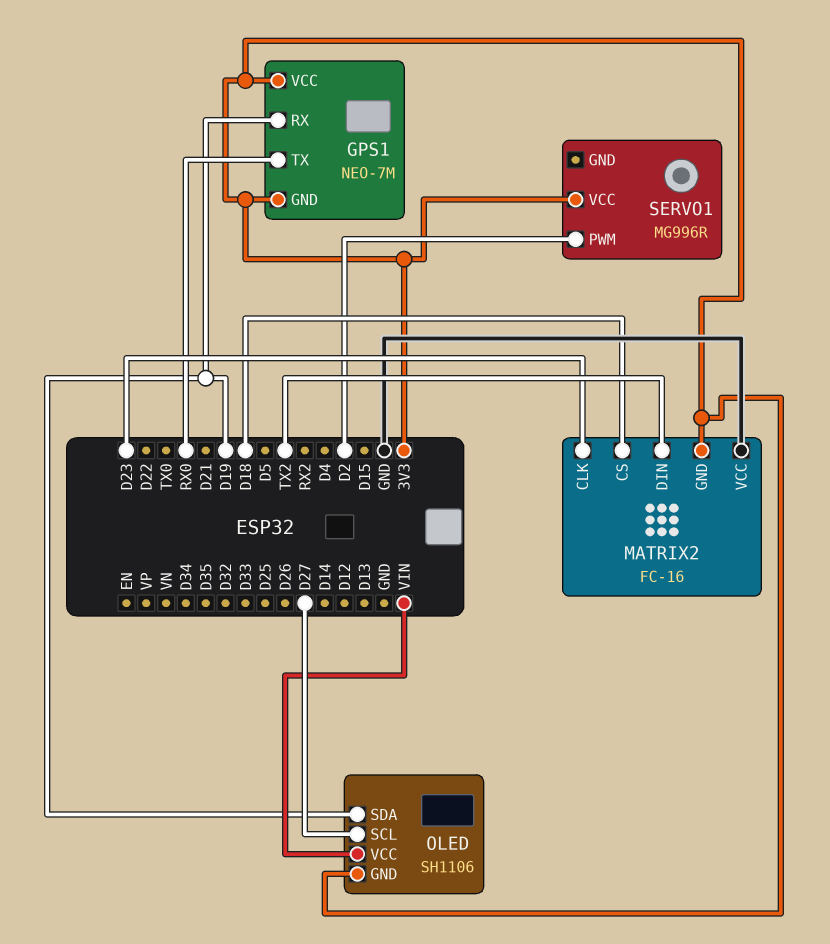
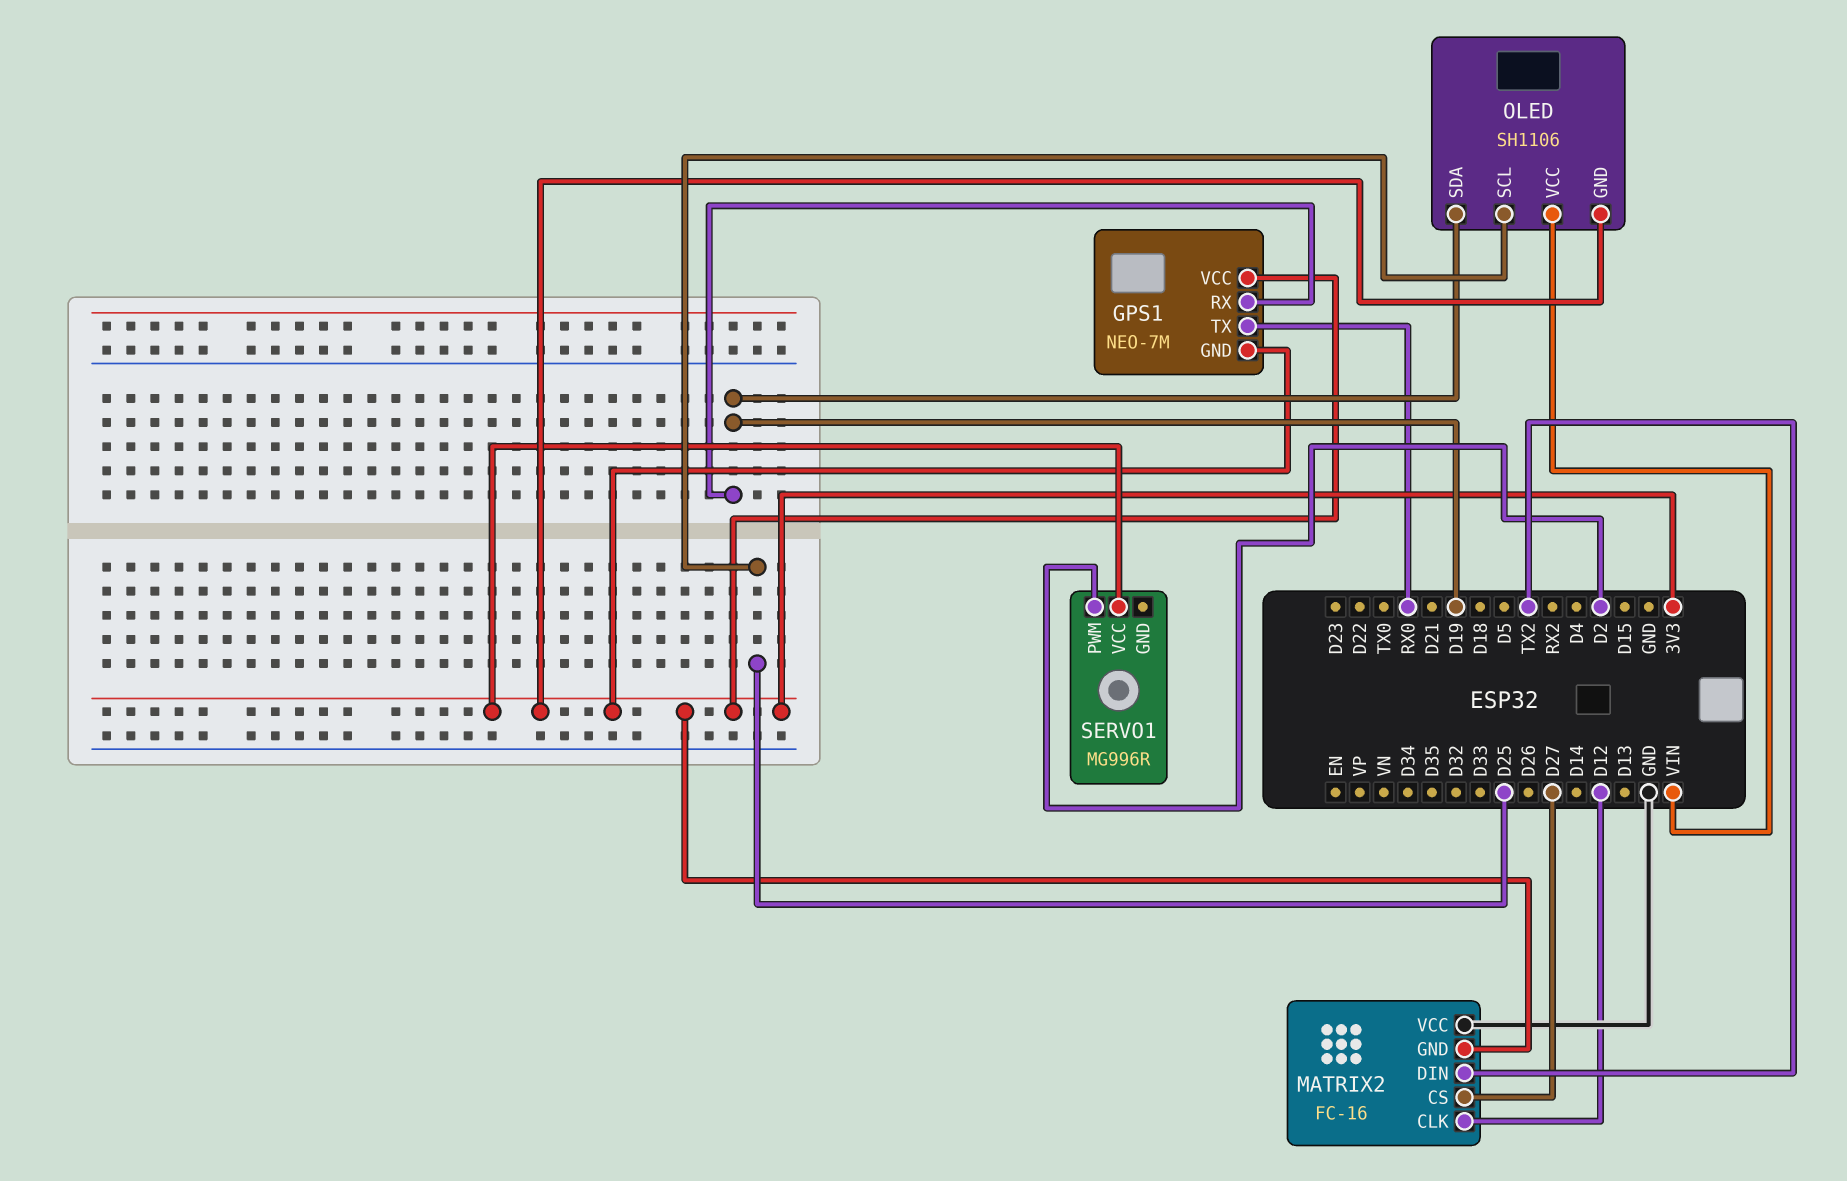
MATRIX2 pin CLK: D23 -> D12
MATRIX2 pin CS: D18 -> D27
OLED pin SCL: D27 -> D25

